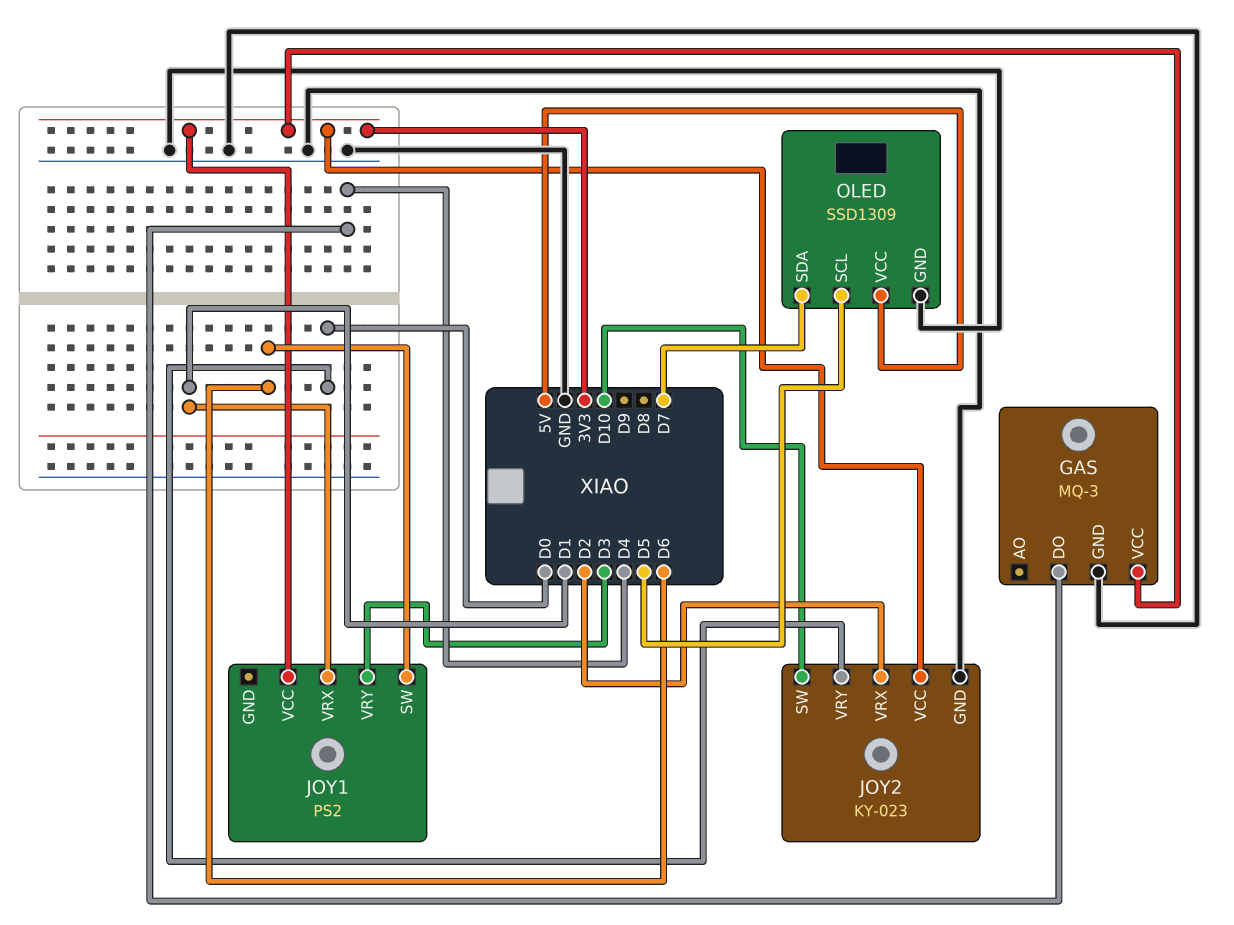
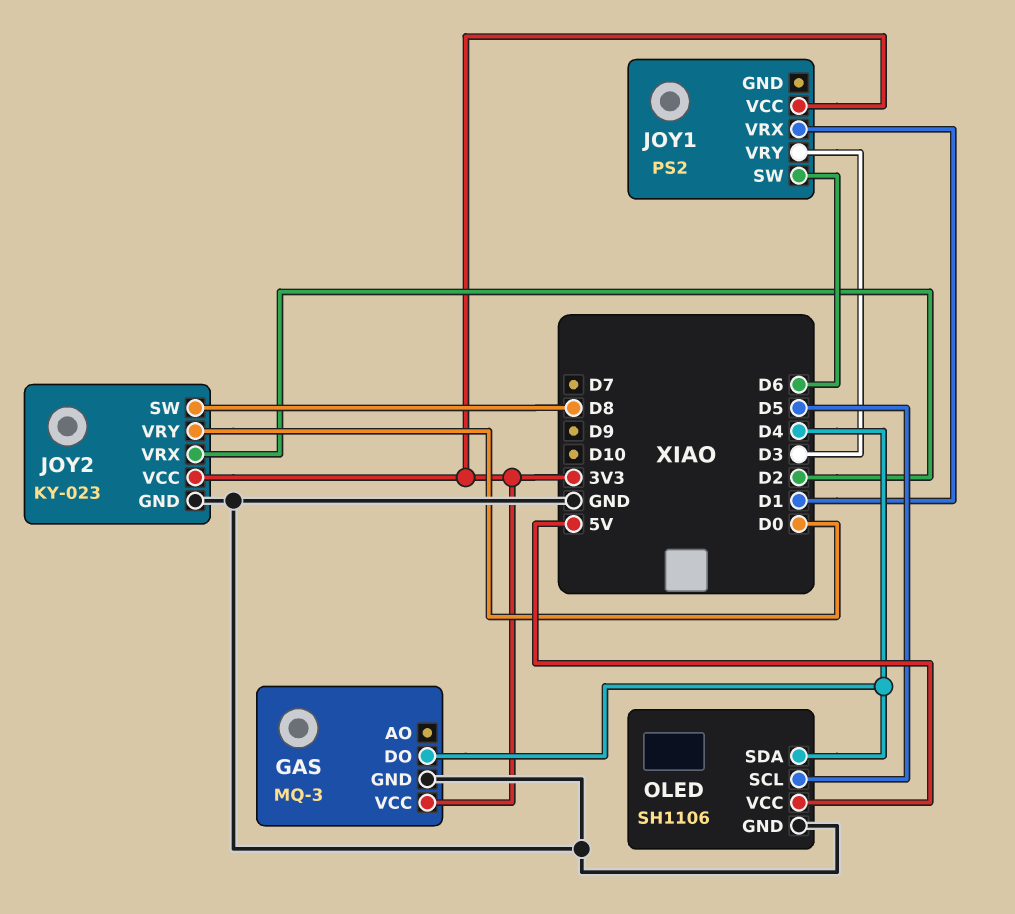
JOY2 pin SW: D10 -> D8
OLED: SSD1309 -> SH1106
OLED pin SDA: D7 -> D4

